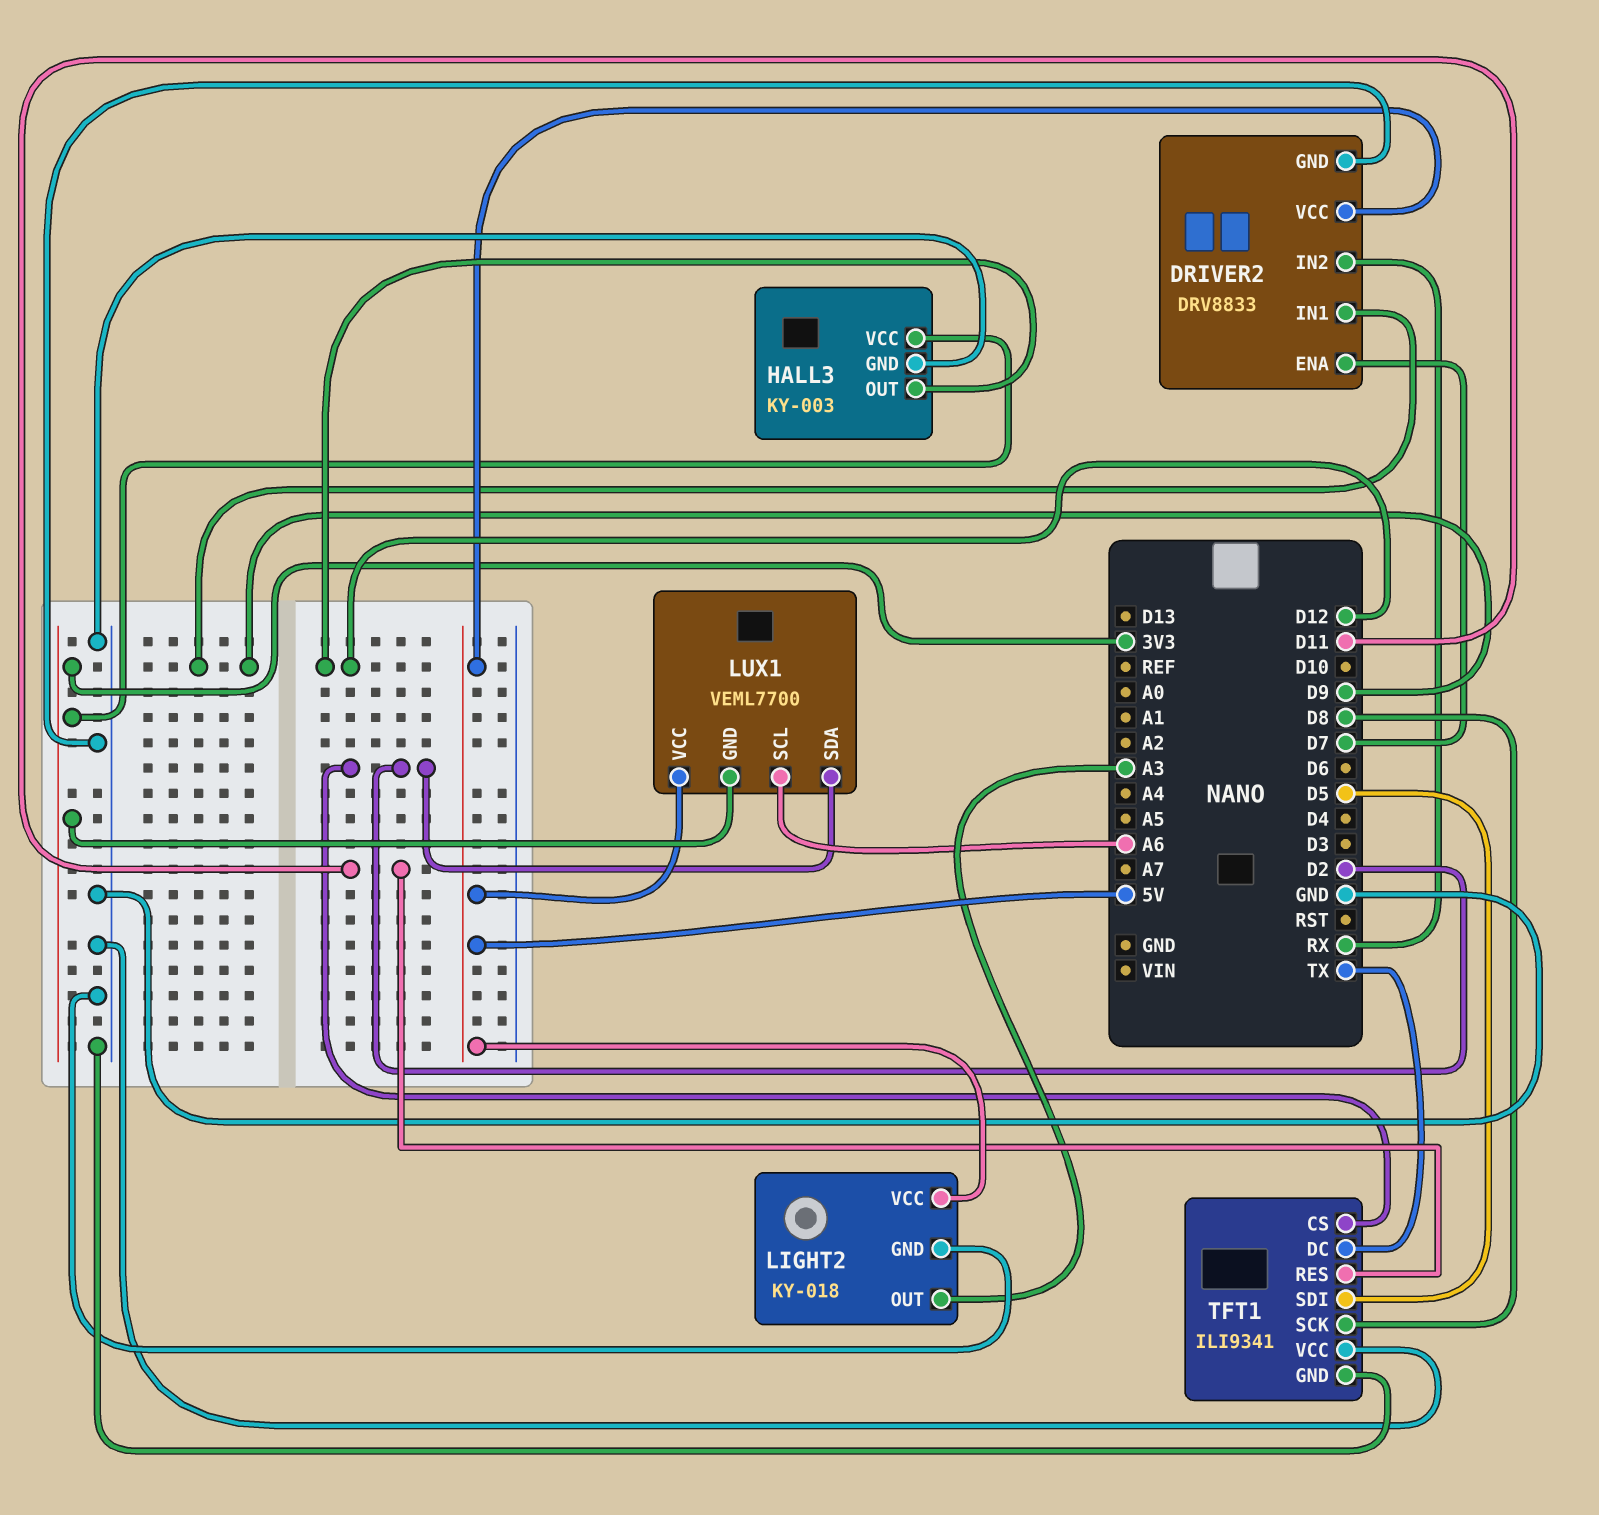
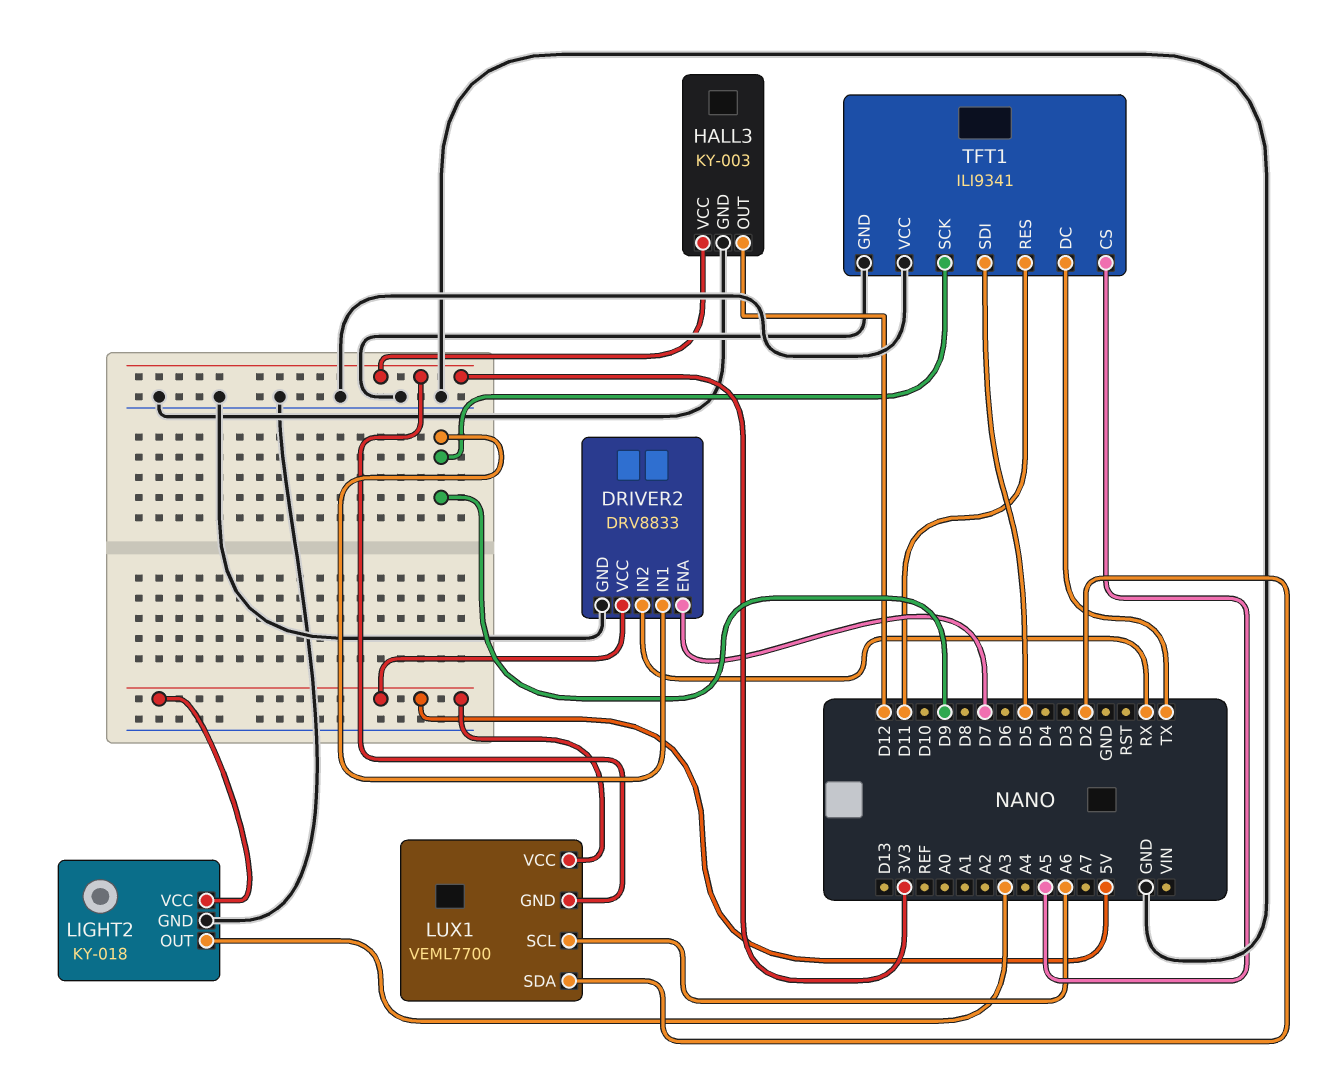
TFT1 pin CS: D2 -> A5
TFT1 pin SCK: D8 -> D9

